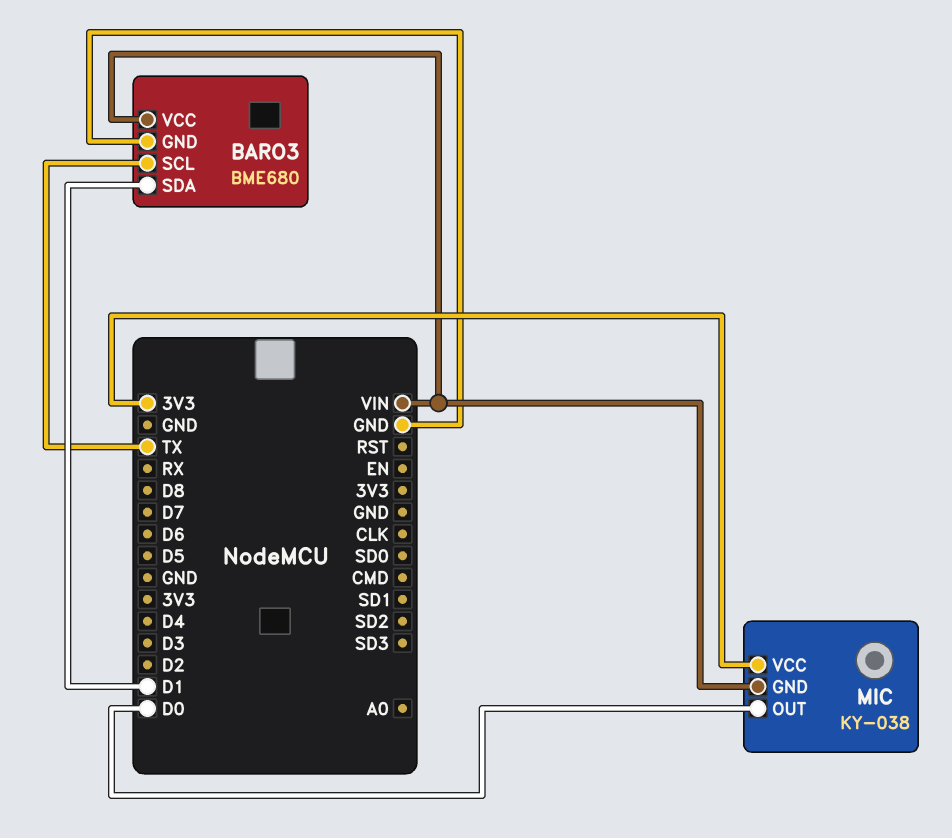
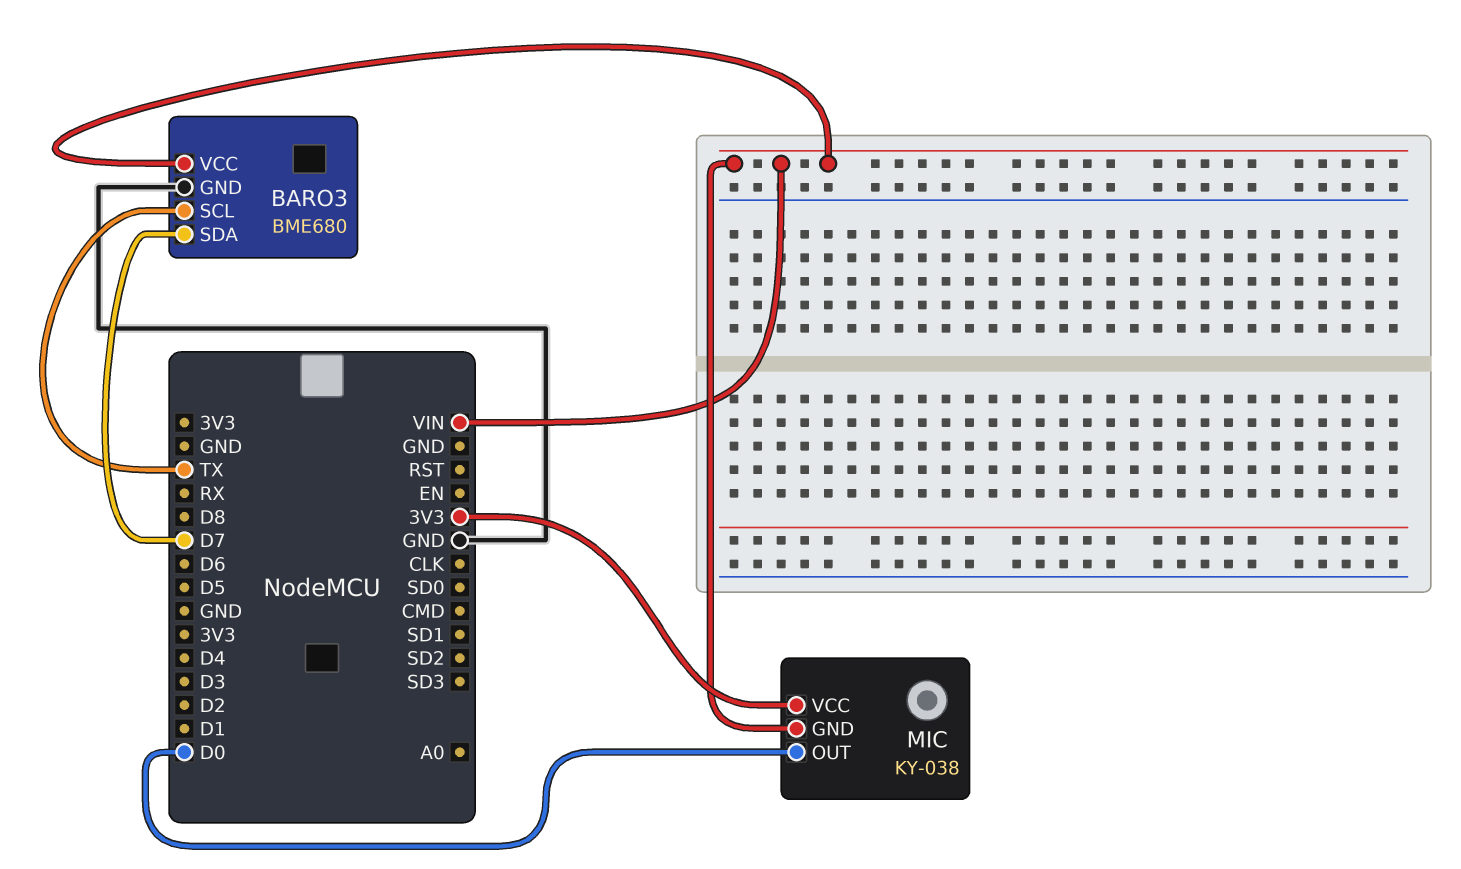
BARO3 pin SDA: D1 -> D7

